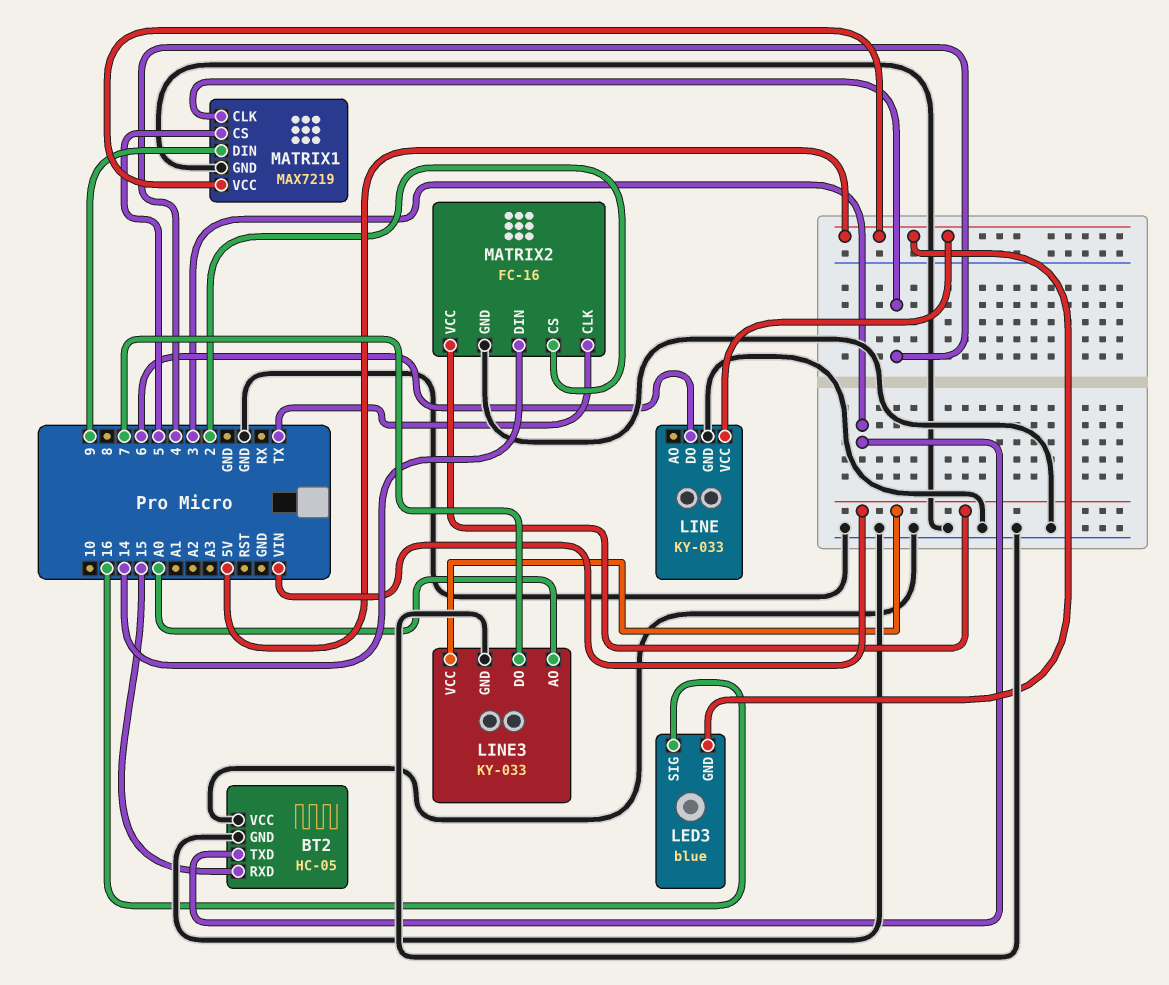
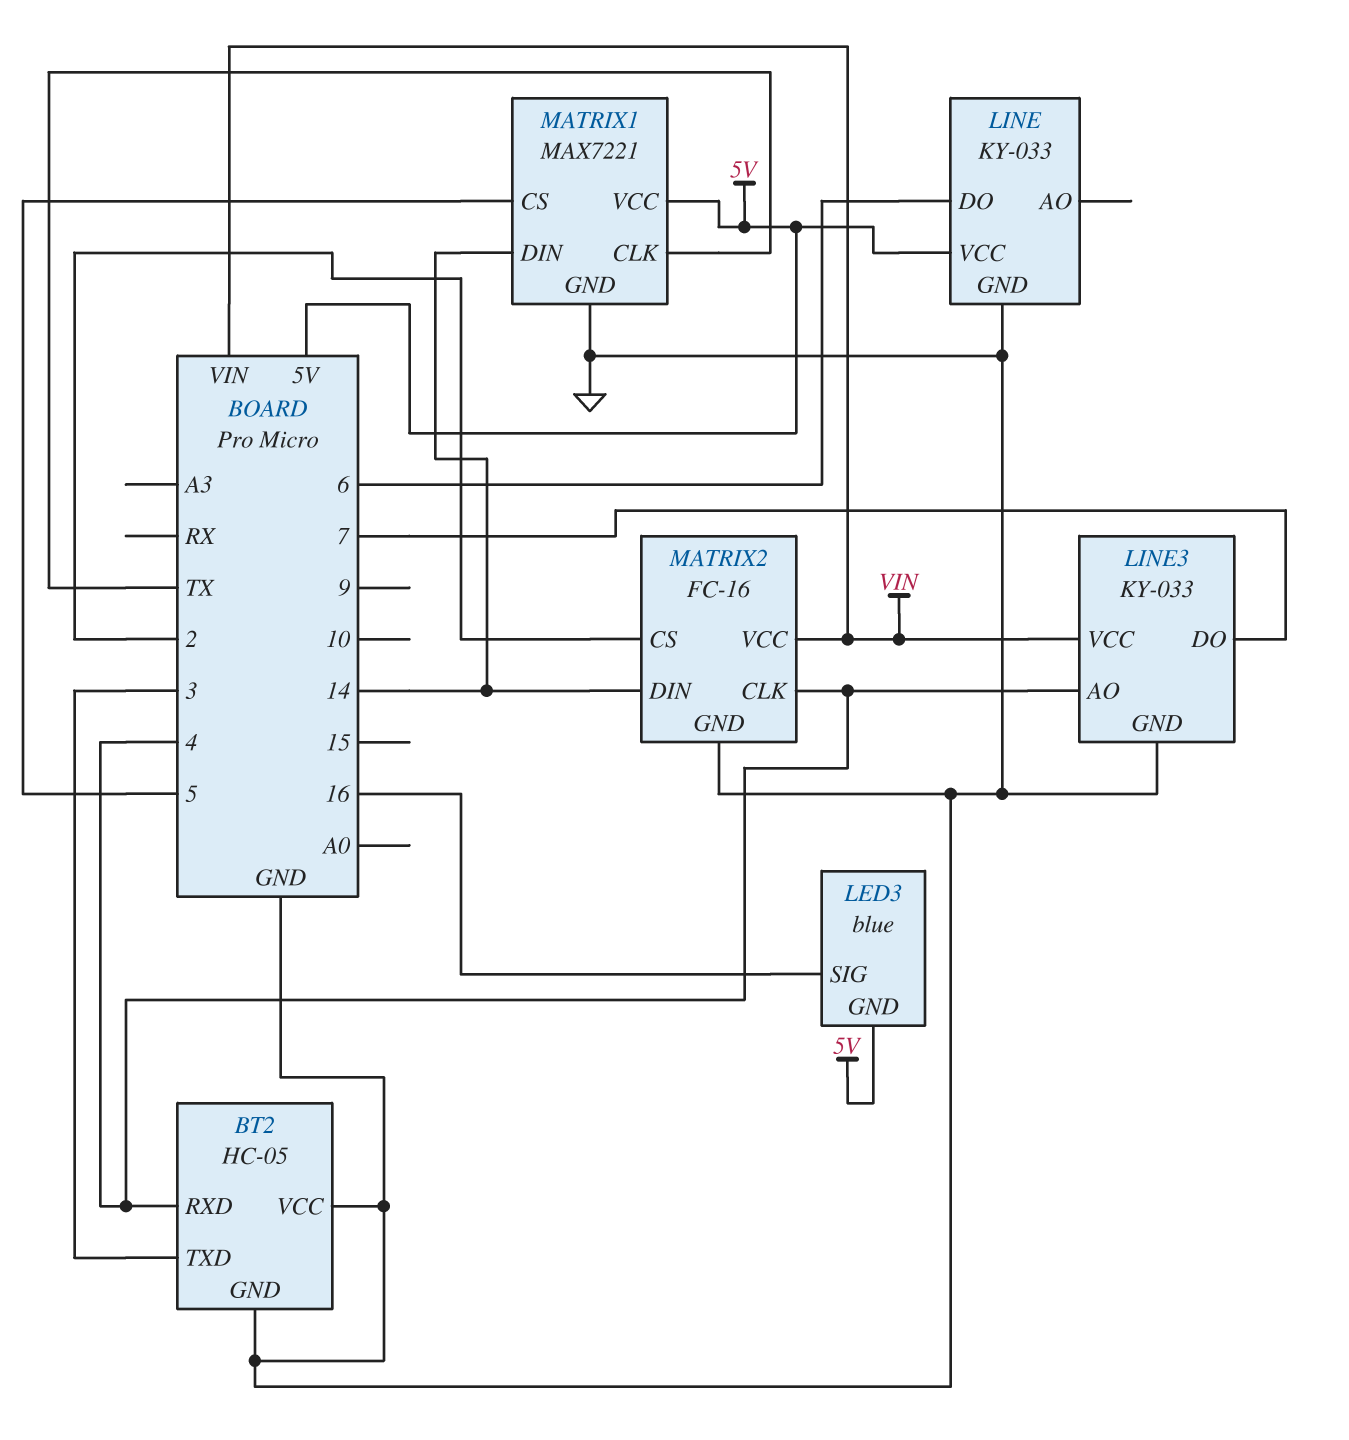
BT2 pin RXD: 15 -> 4
LINE3 pin AO: A0 -> 4
MATRIX1: MAX7219 -> MAX7221
MATRIX1 pin CLK: 4 -> TX
MATRIX1 pin DIN: 9 -> 14
MATRIX2 pin CLK: TX -> 4

